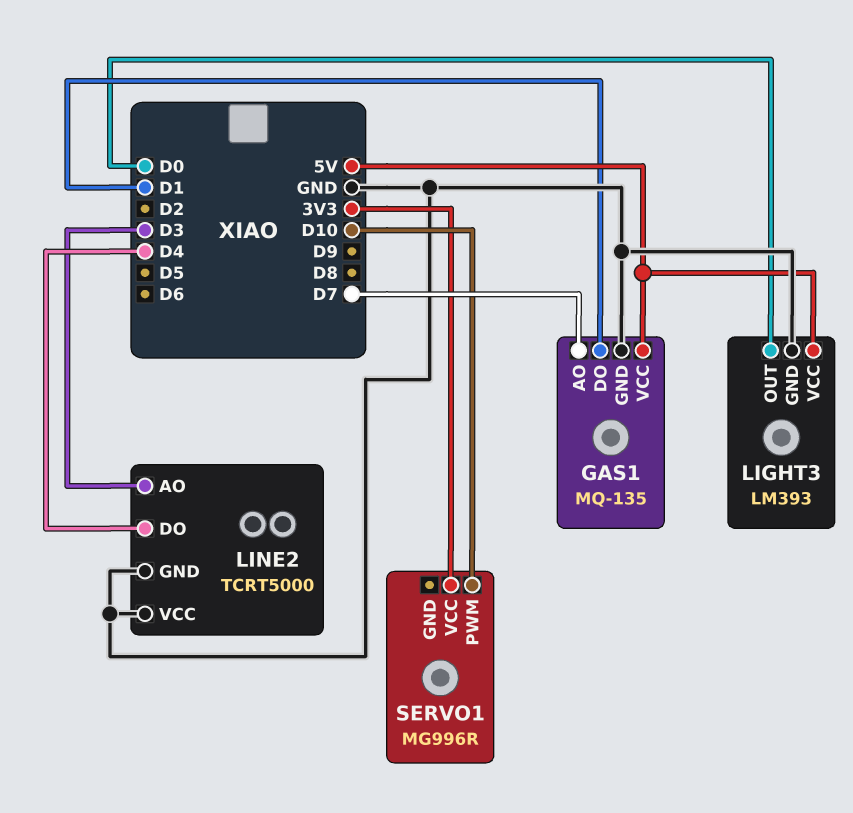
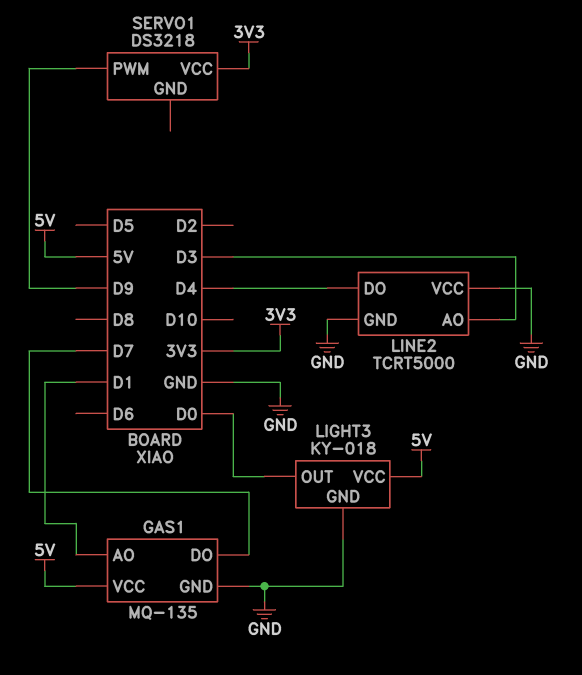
GAS1 pin AO: D7 -> D1
GAS1 pin DO: D1 -> D7
LIGHT3: LM393 -> KY-018
SERVO1: MG996R -> DS3218
SERVO1 pin PWM: D10 -> D9

